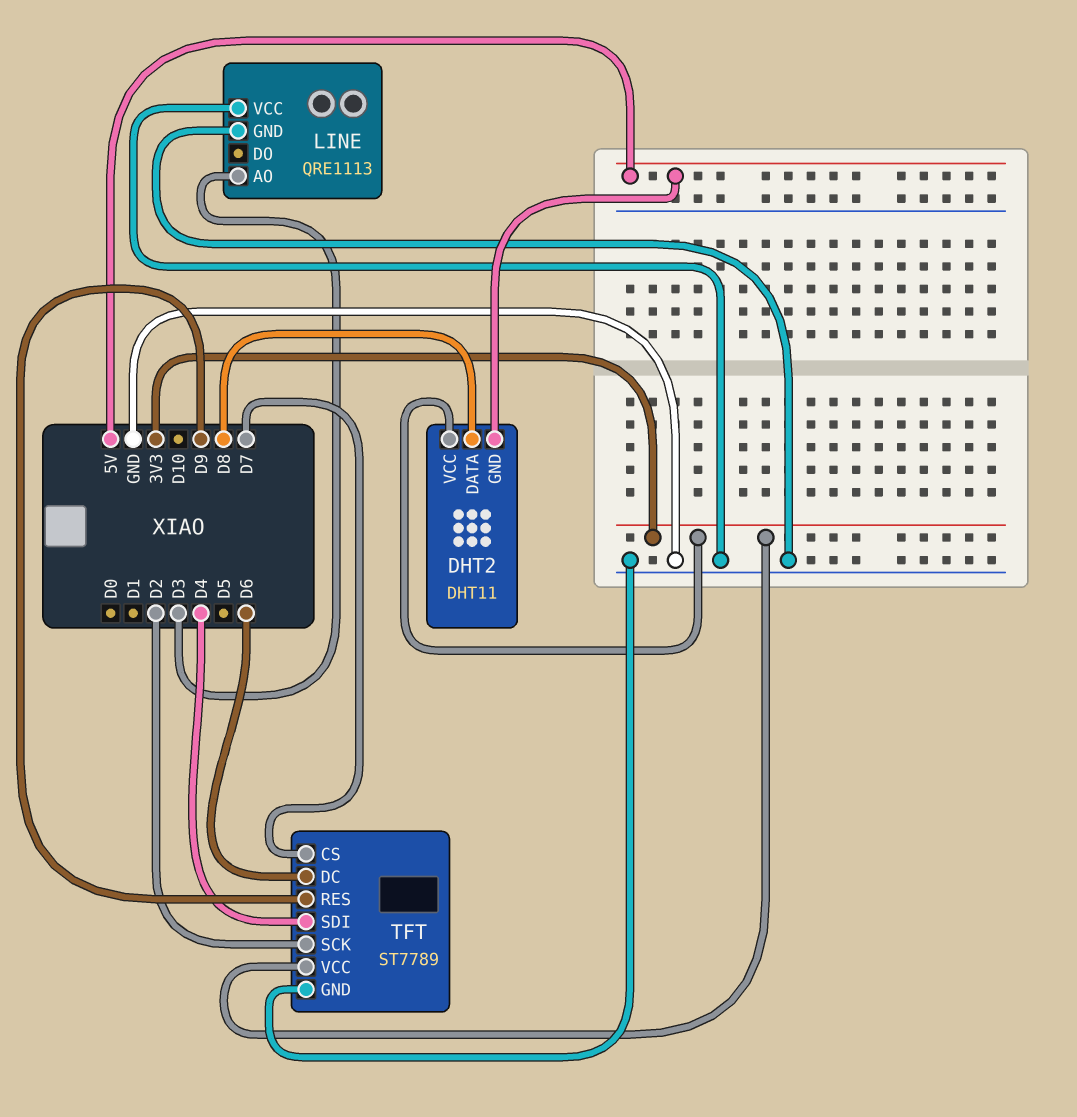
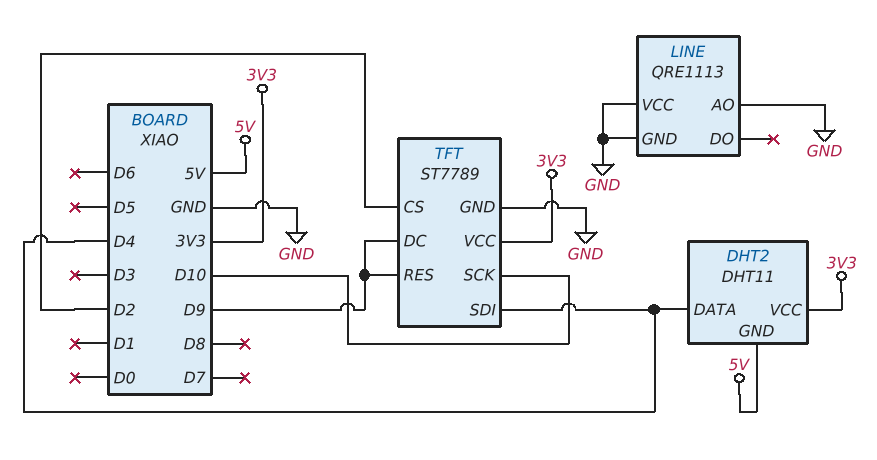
DHT2 pin DATA: D8 -> D4
LINE pin AO: D3 -> GND
TFT pin CS: D7 -> D2
TFT pin DC: D6 -> D9
TFT pin SCK: D2 -> D10

